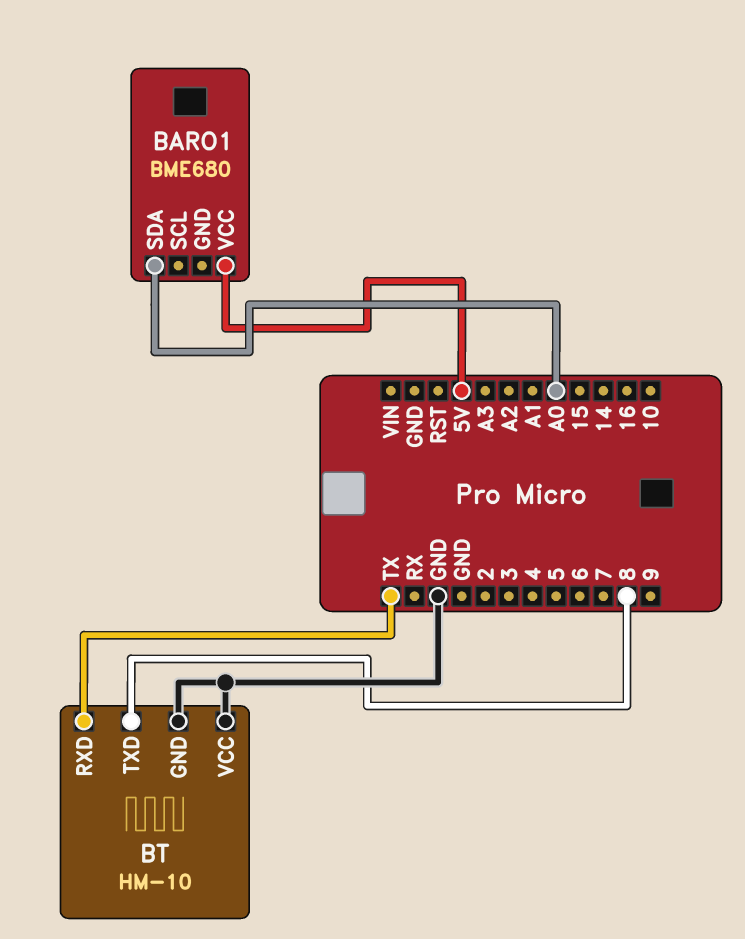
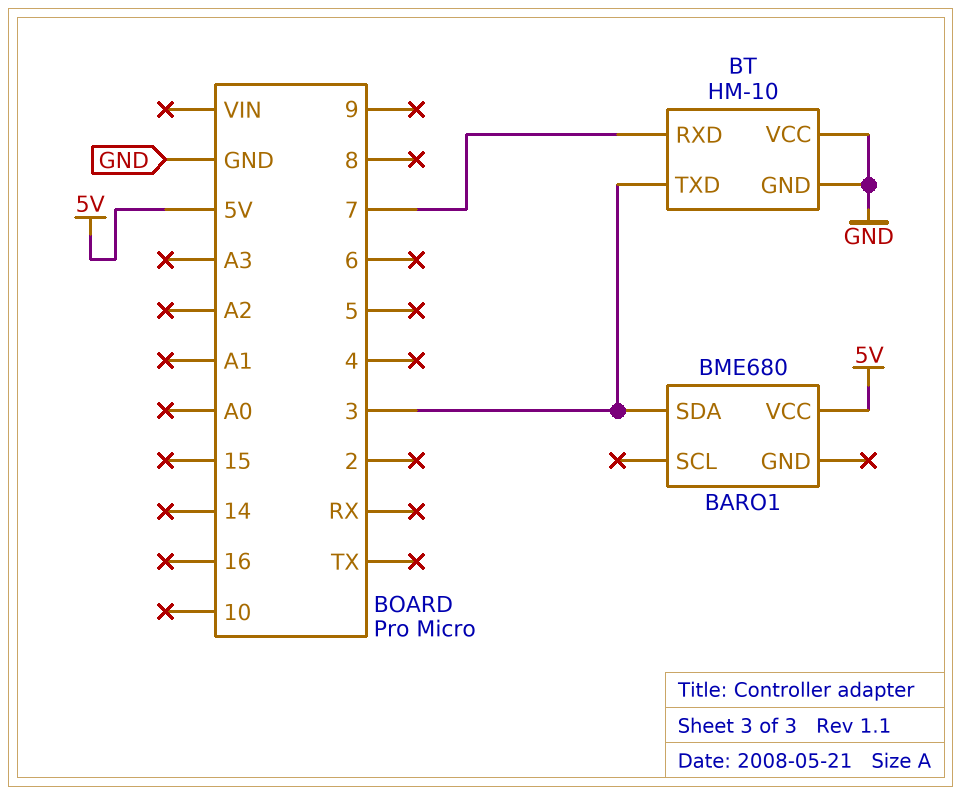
BARO1 pin SDA: A0 -> 3
BT pin RXD: TX -> 7
BT pin TXD: 8 -> 3

